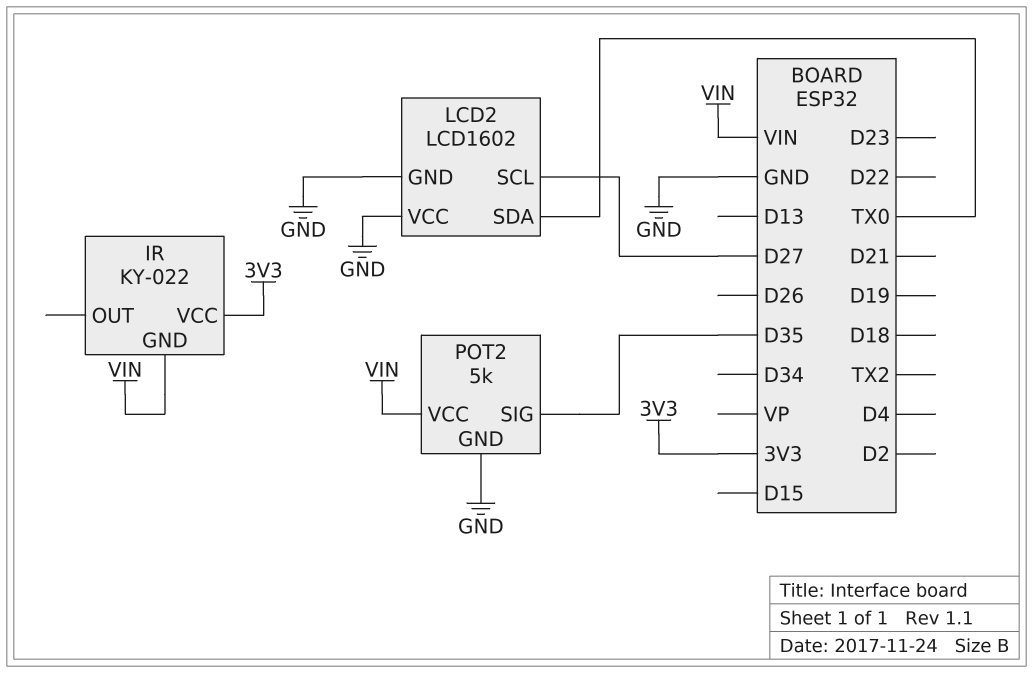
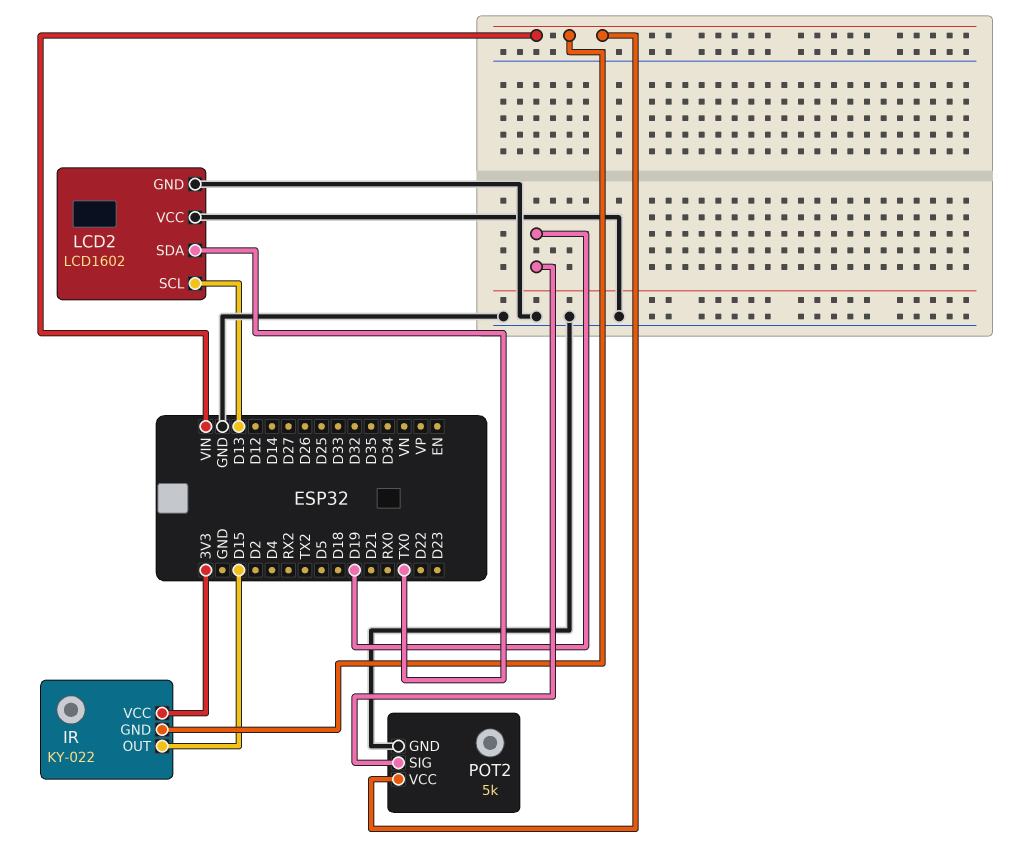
IR pin OUT: none -> D15
LCD2 pin SCL: D27 -> D13
POT2 pin SIG: D35 -> D19

